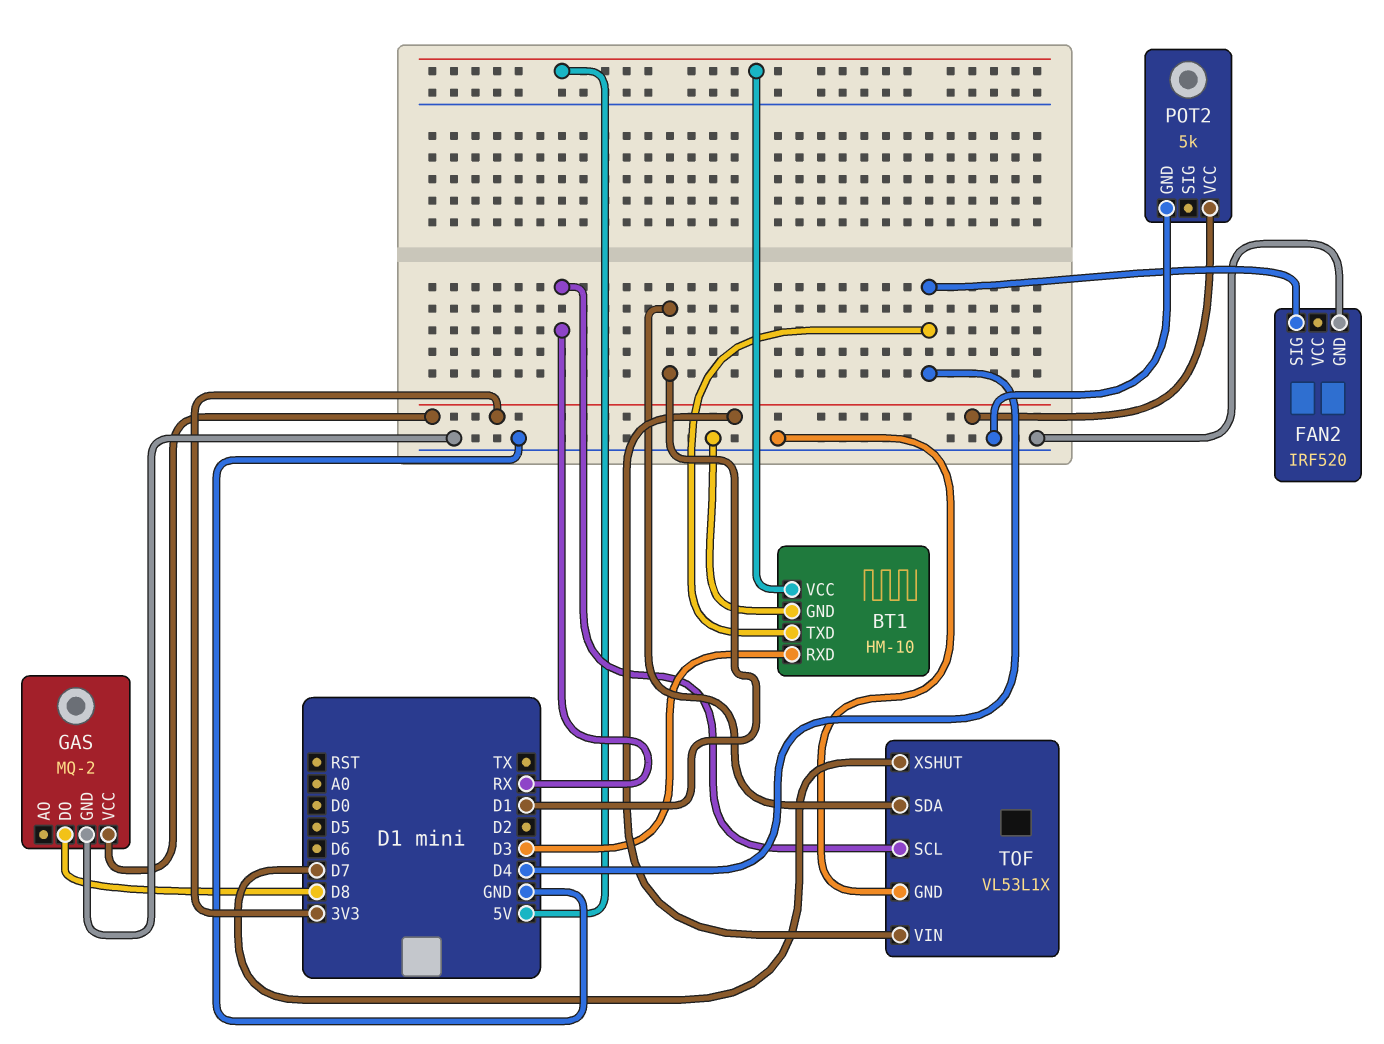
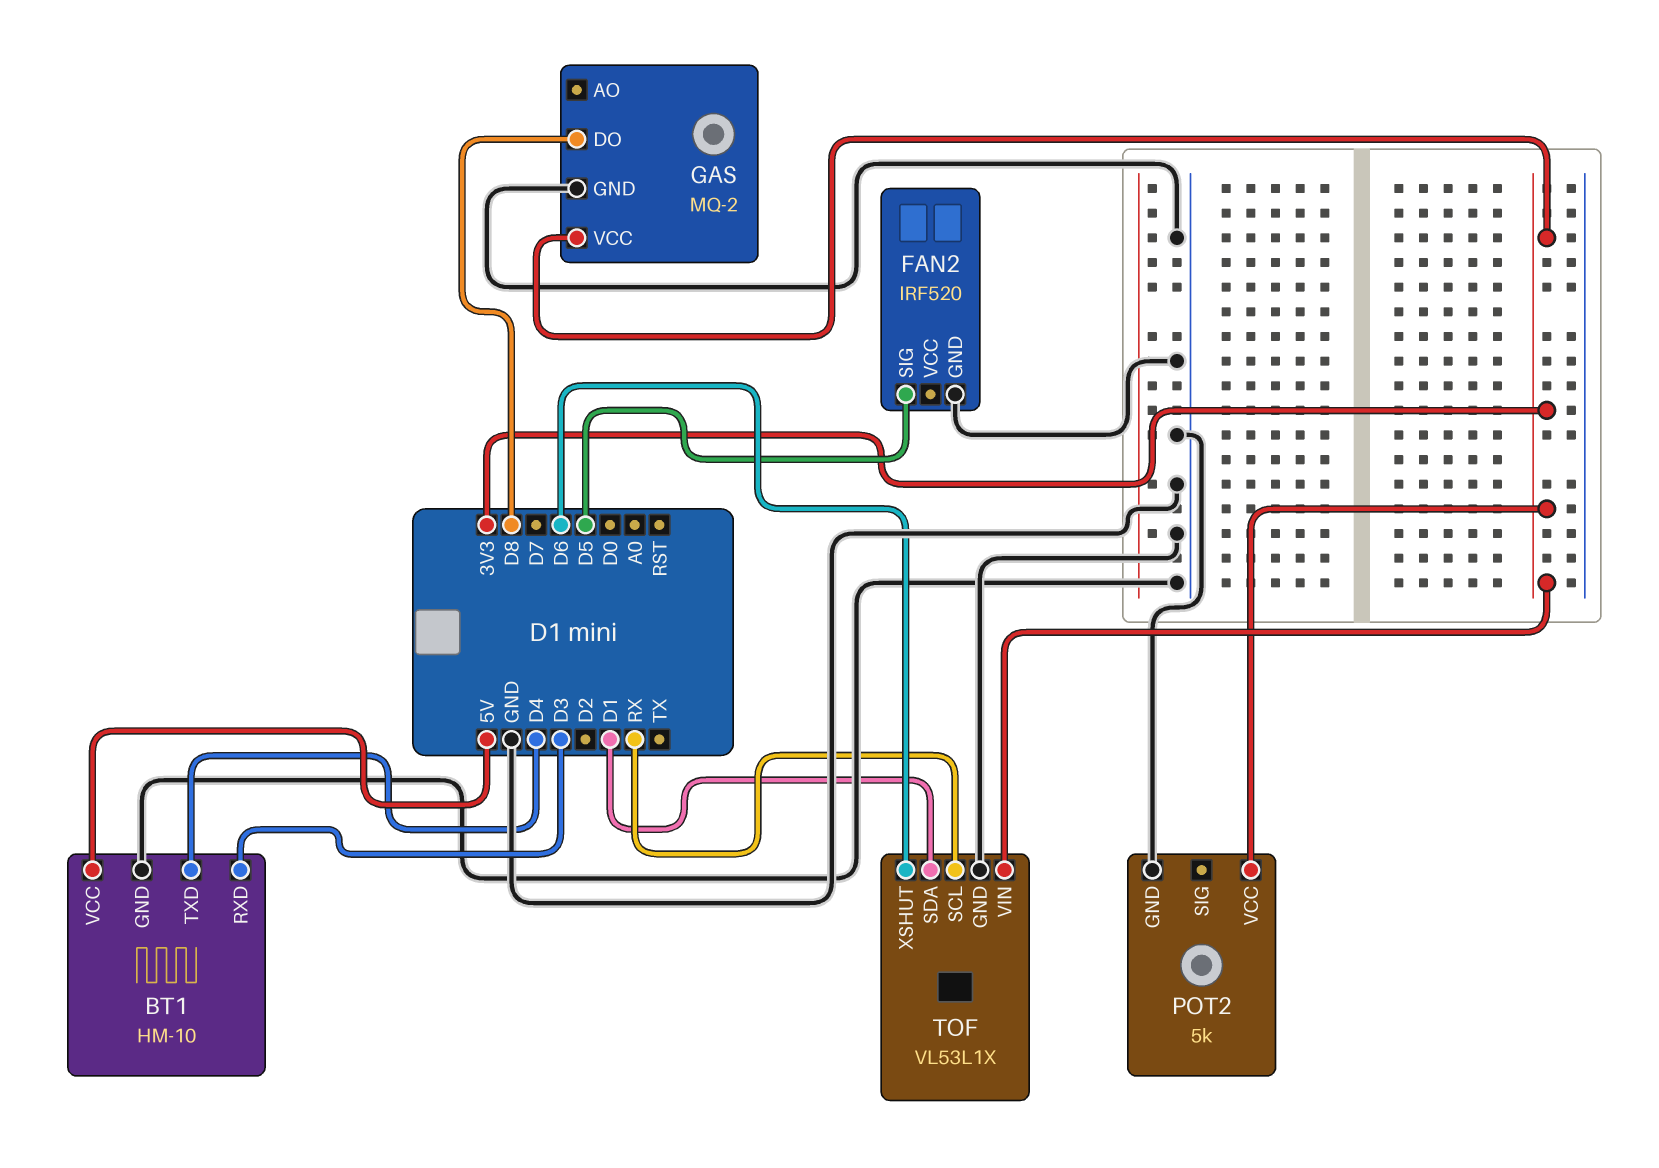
FAN2 pin SIG: D4 -> D5
TOF pin XSHUT: D7 -> D6

